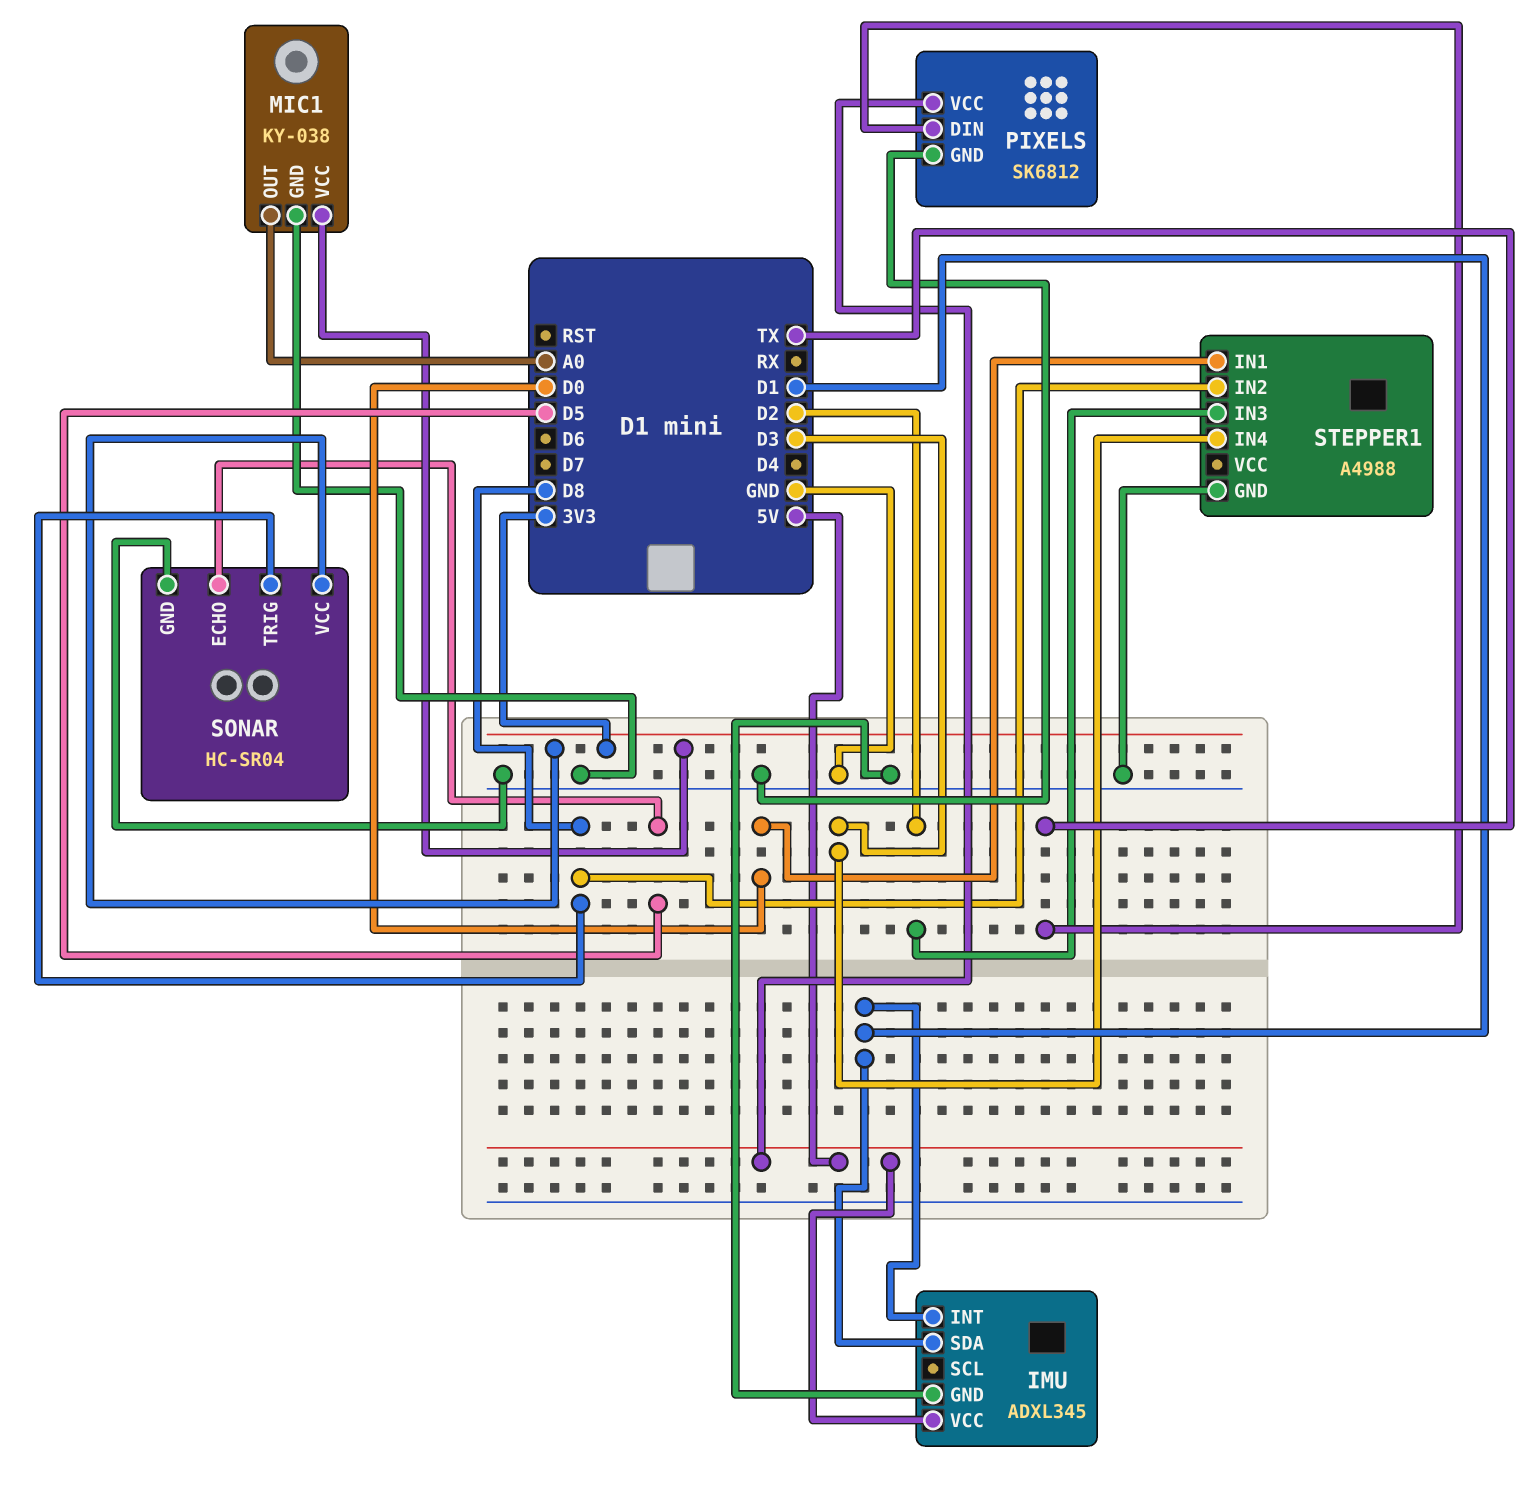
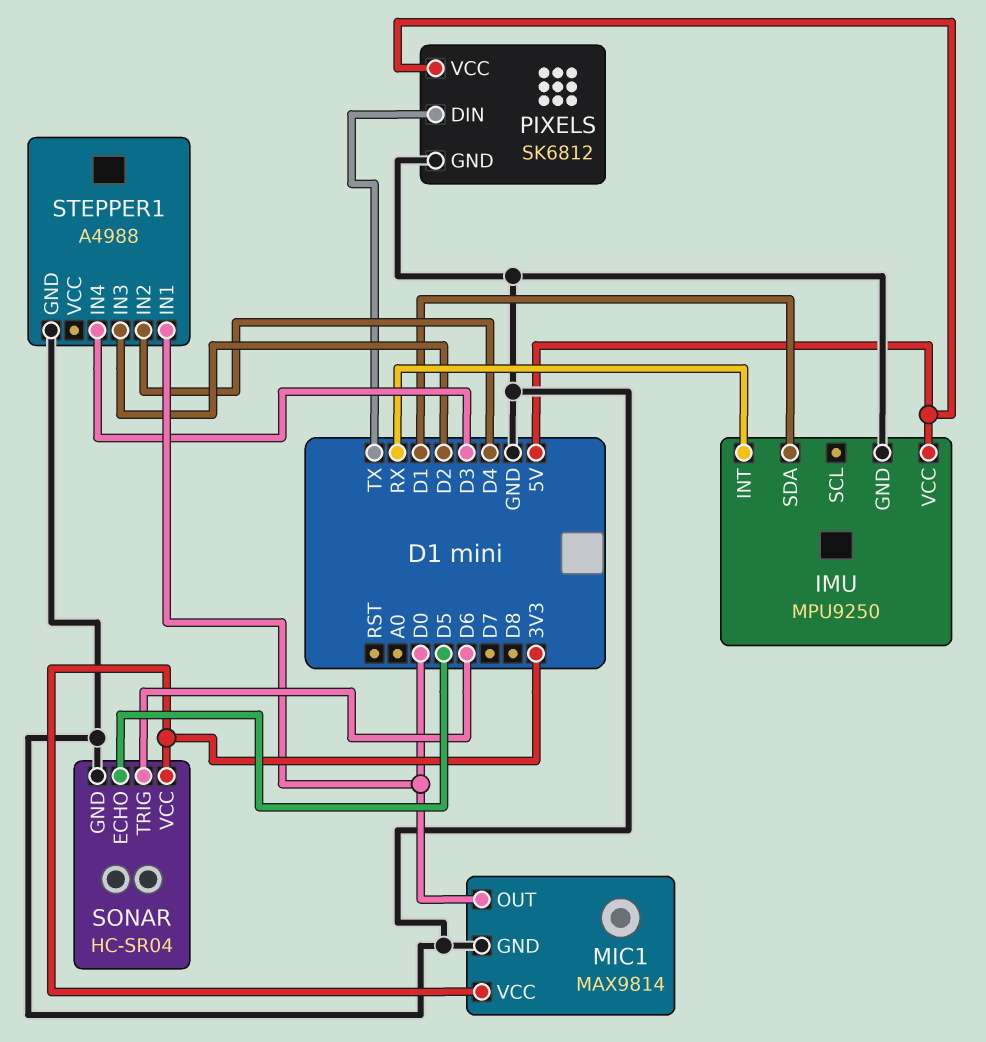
IMU: ADXL345 -> MPU9250
IMU pin INT: D1 -> RX
MIC1: KY-038 -> MAX9814
MIC1 pin OUT: A0 -> D0
SONAR pin TRIG: D8 -> D6
STEPPER1 pin IN2: D8 -> D4

